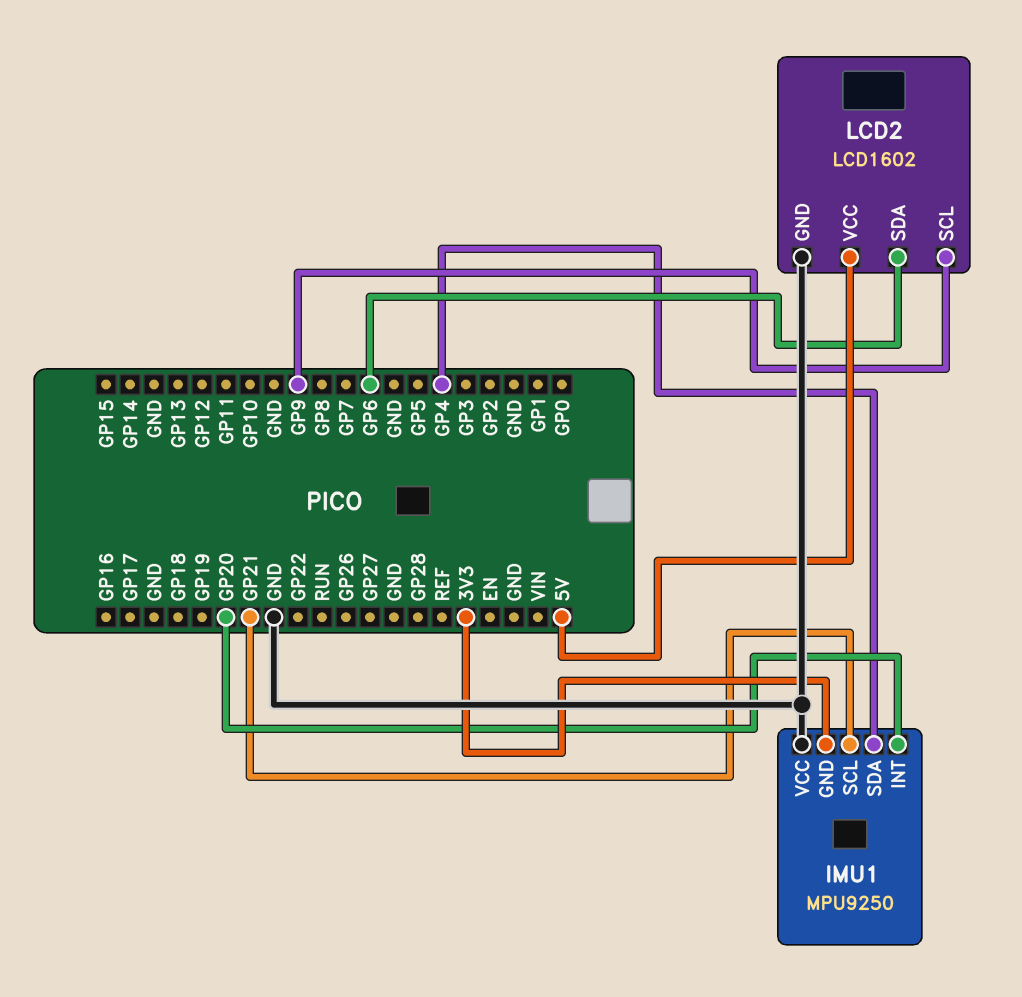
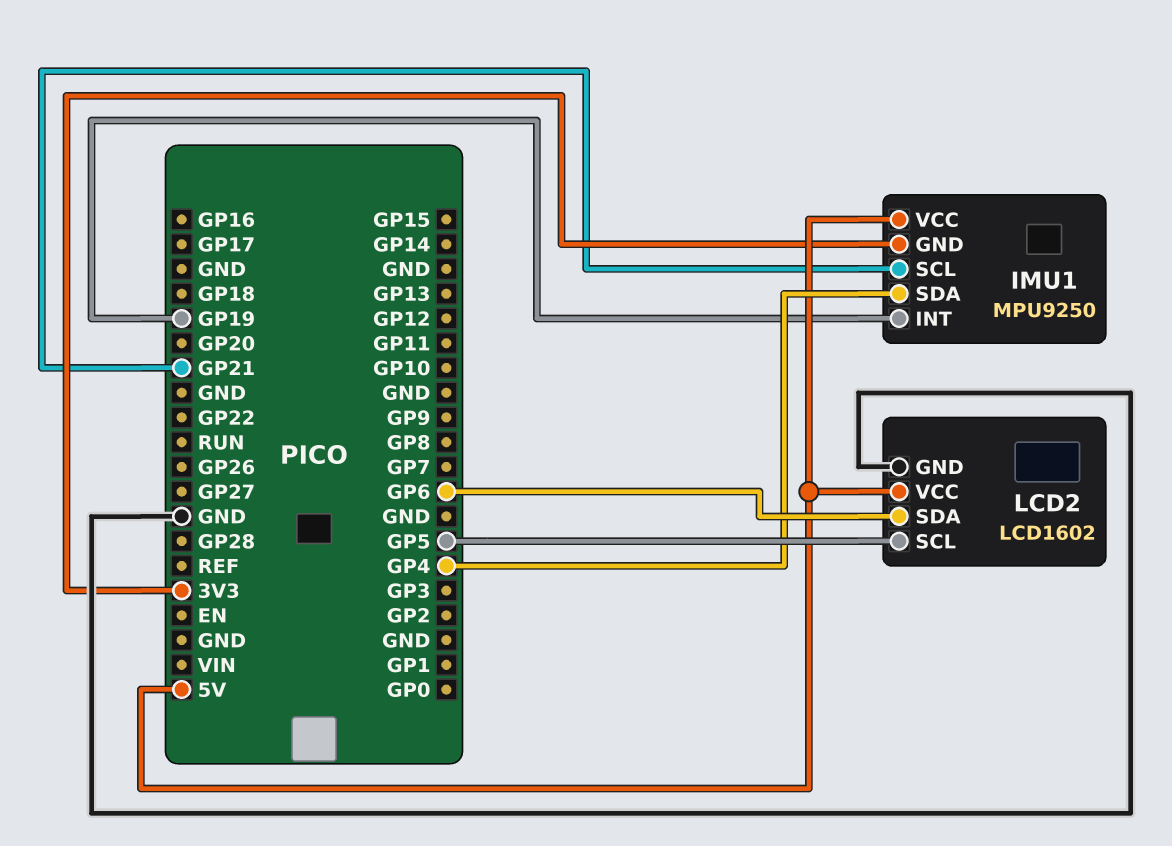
IMU1 pin INT: GP20 -> GP19
IMU1 pin VCC: GND -> 5V
LCD2 pin SCL: GP9 -> GP5

